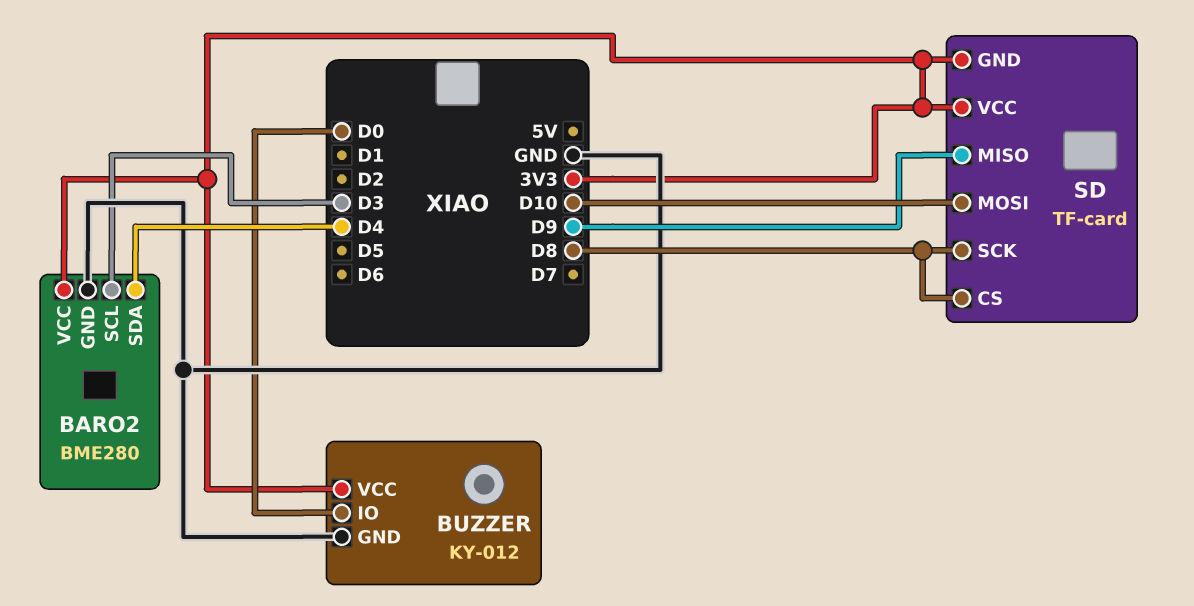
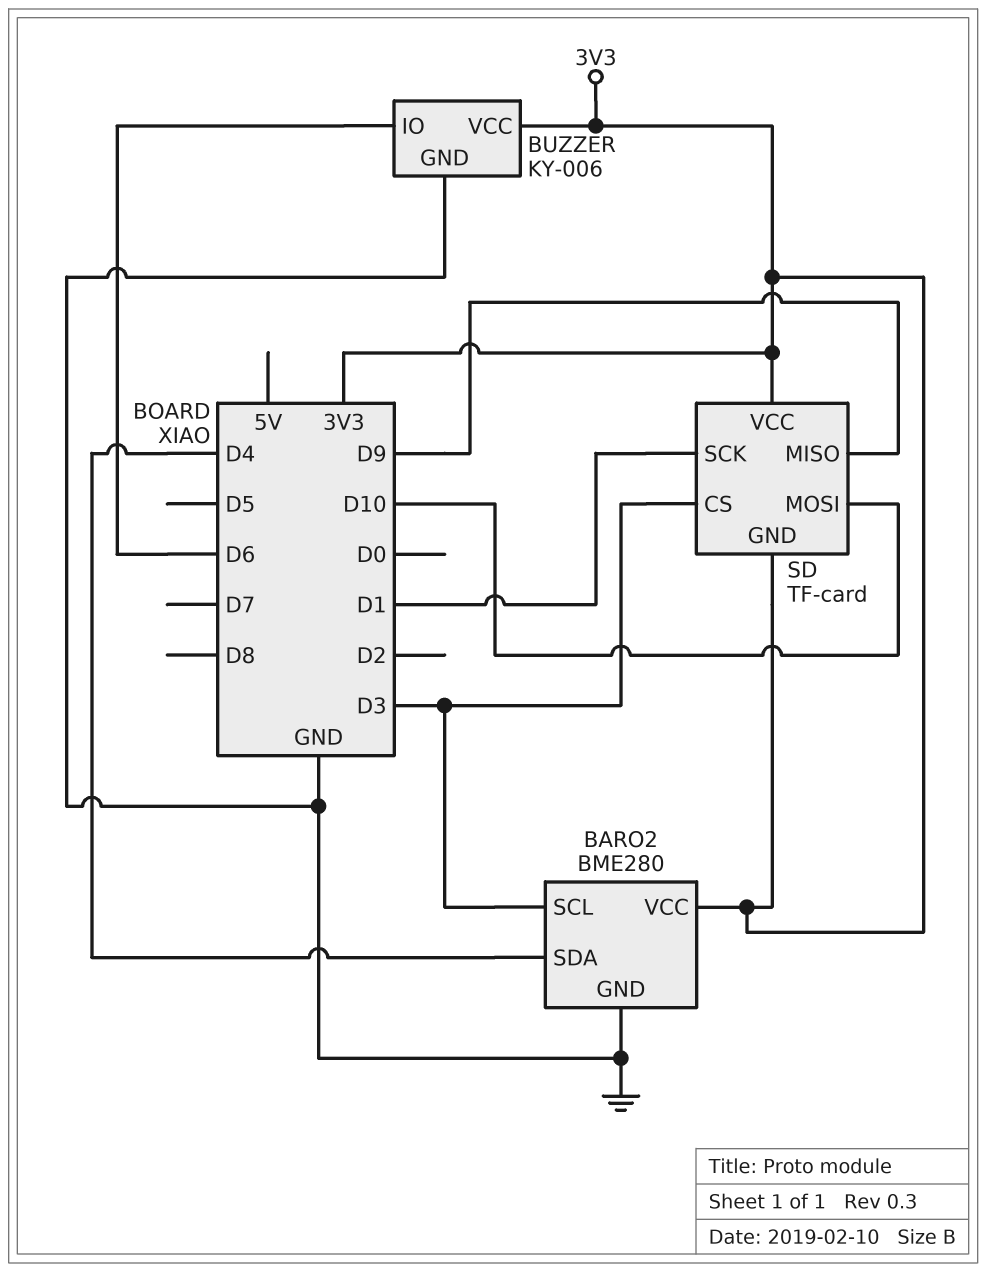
BUZZER: KY-012 -> KY-006
BUZZER pin IO: D0 -> D6
SD pin CS: D8 -> D3
SD pin SCK: D8 -> D1

